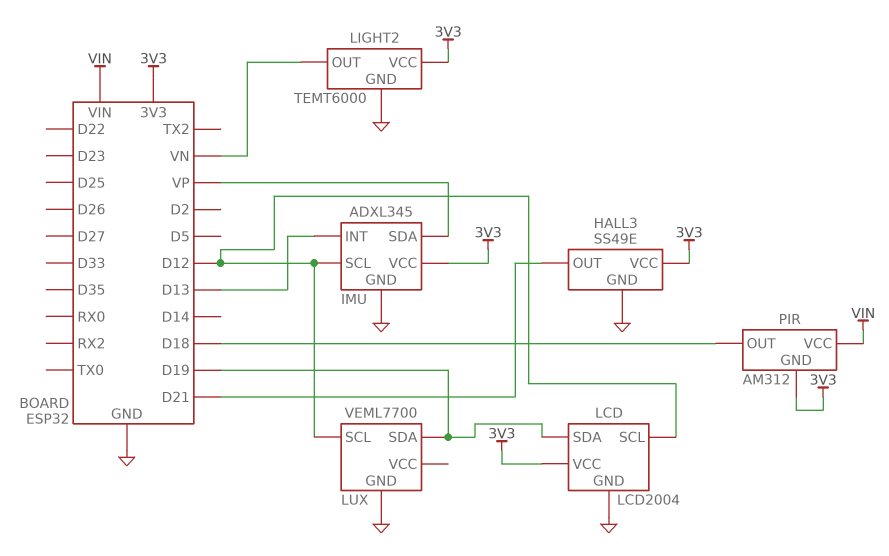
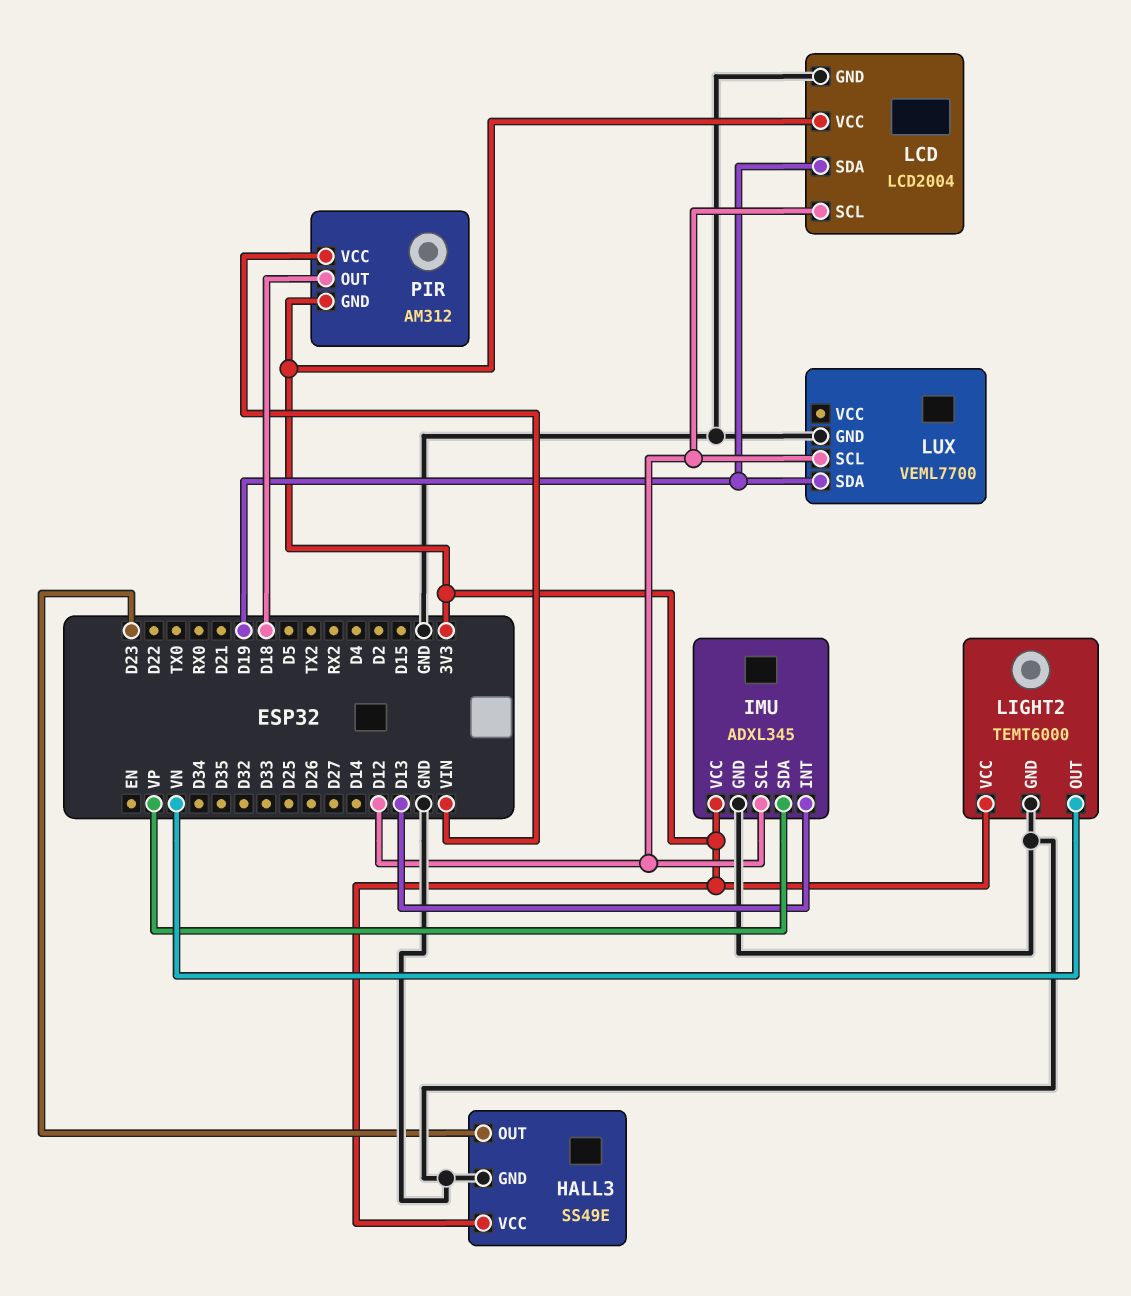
HALL3 pin OUT: D21 -> D23

